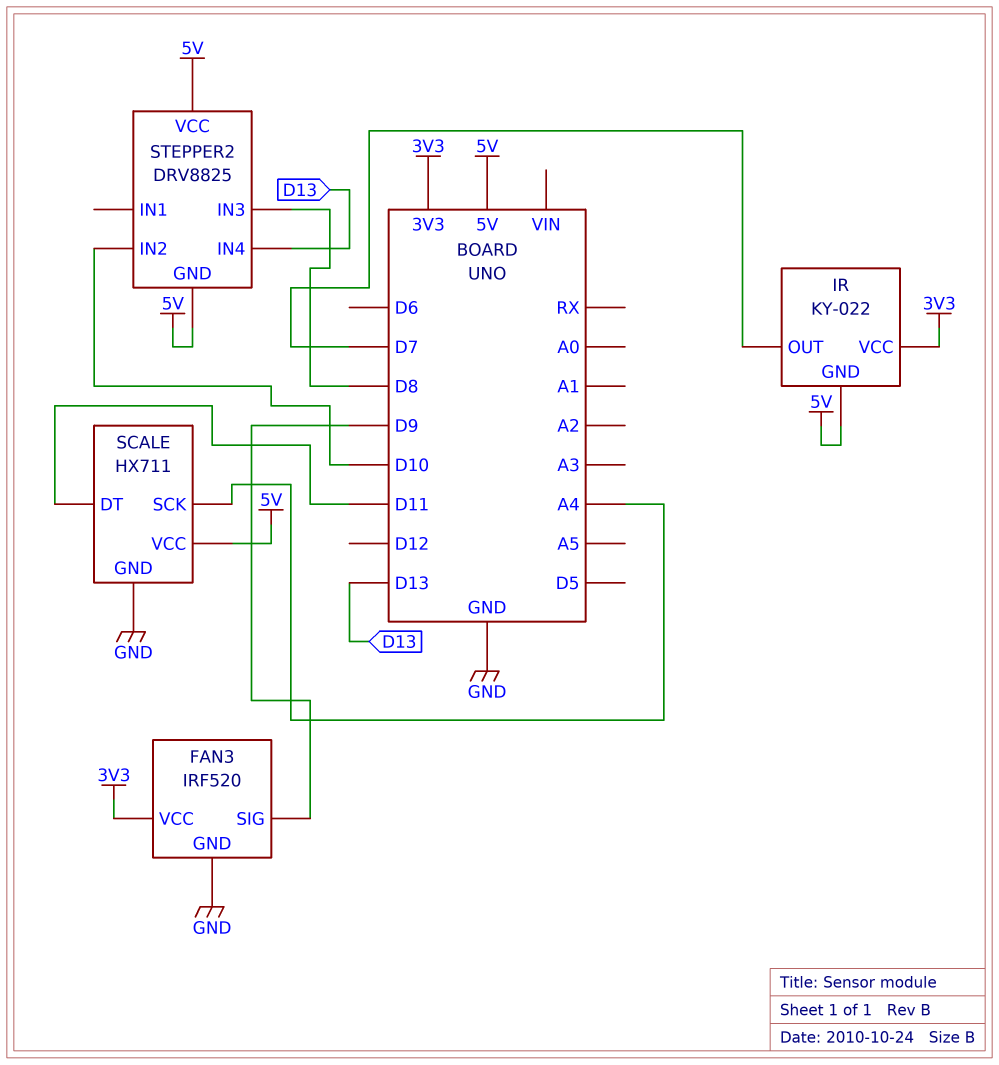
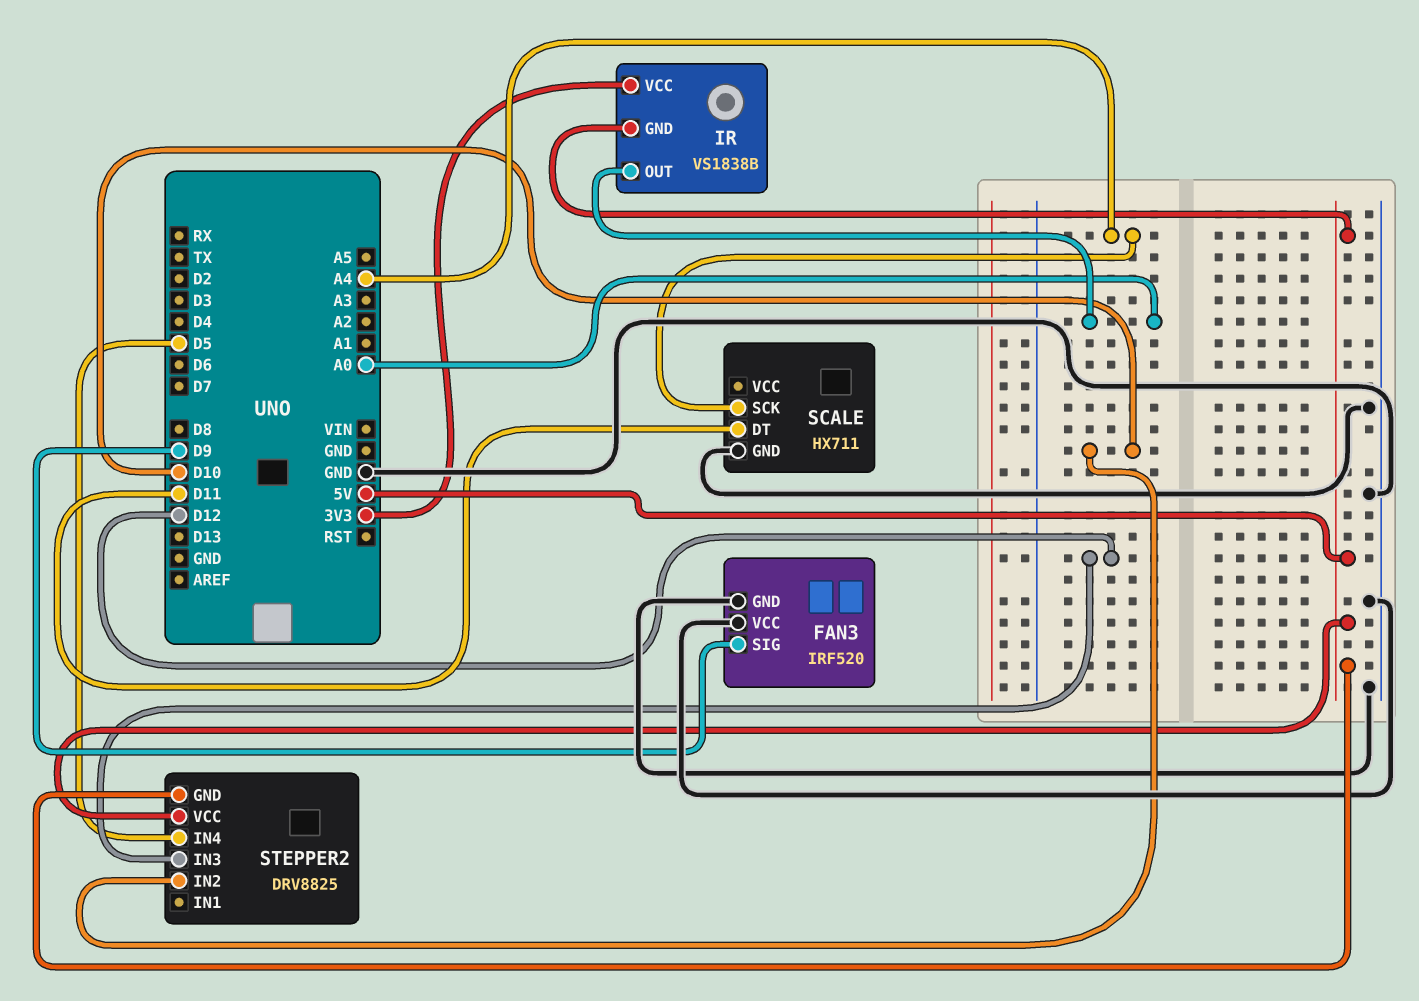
FAN3 pin VCC: 3V3 -> GND
IR: KY-022 -> VS1838B
IR pin OUT: D7 -> A0
SCALE pin VCC: 5V -> none
STEPPER2 pin IN3: D8 -> D12
STEPPER2 pin IN4: D13 -> D5

